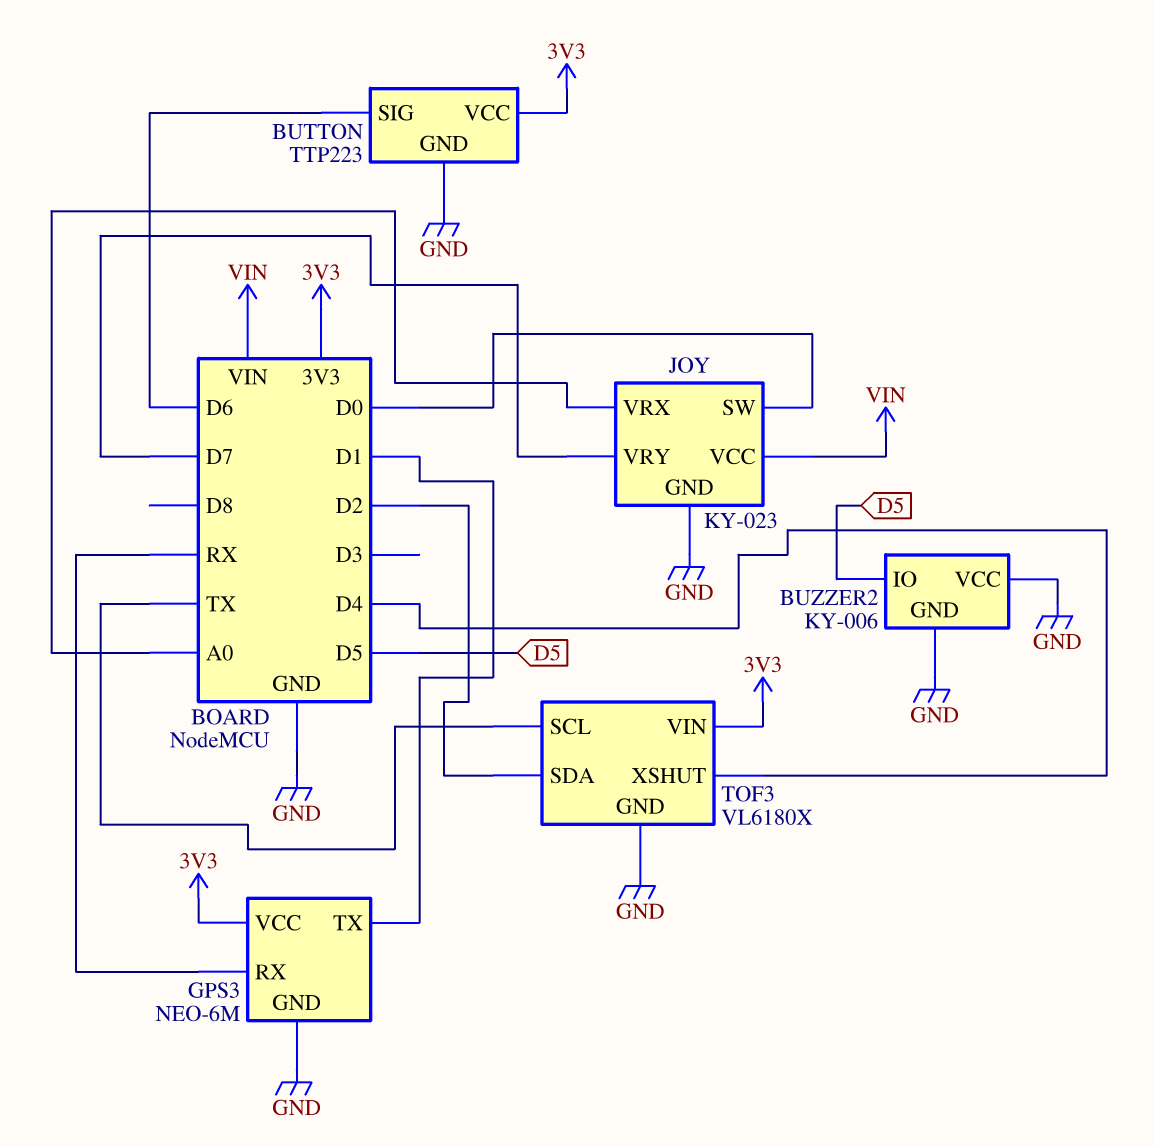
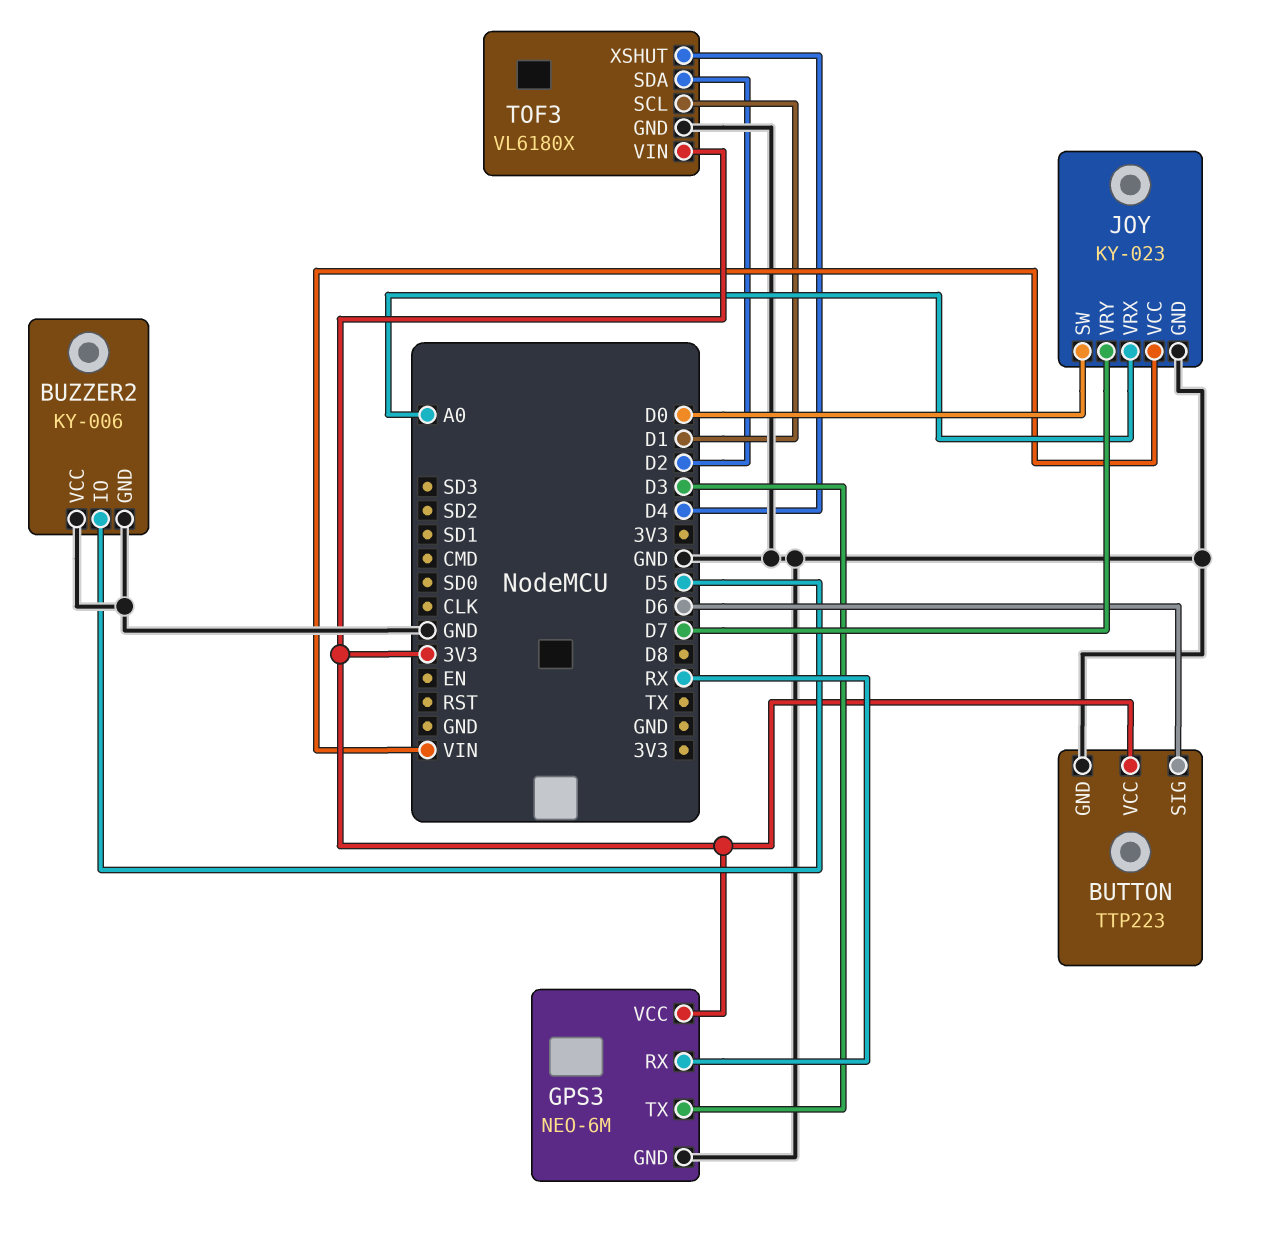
GPS3 pin TX: D1 -> D3
TOF3 pin SCL: TX -> D1

